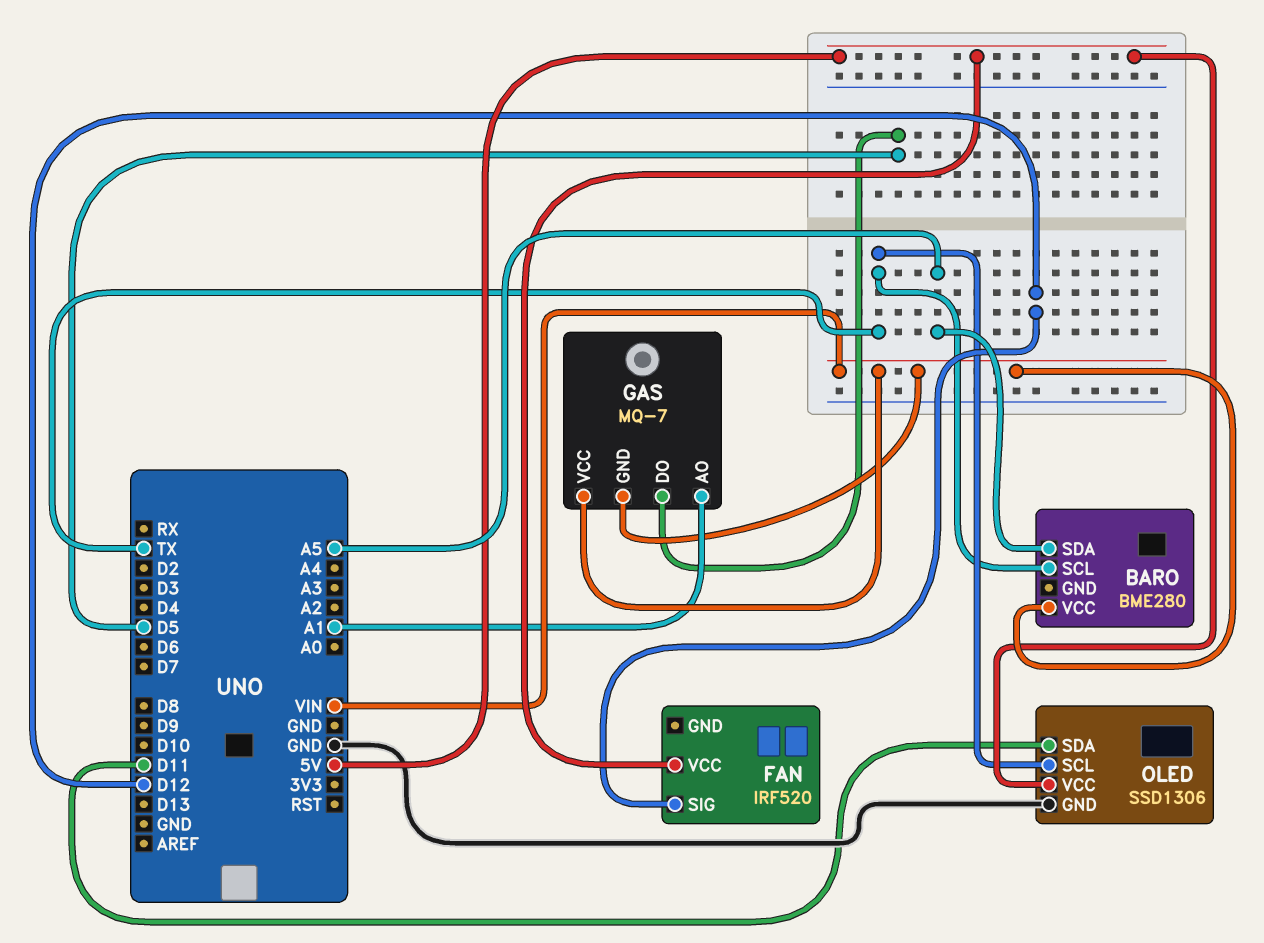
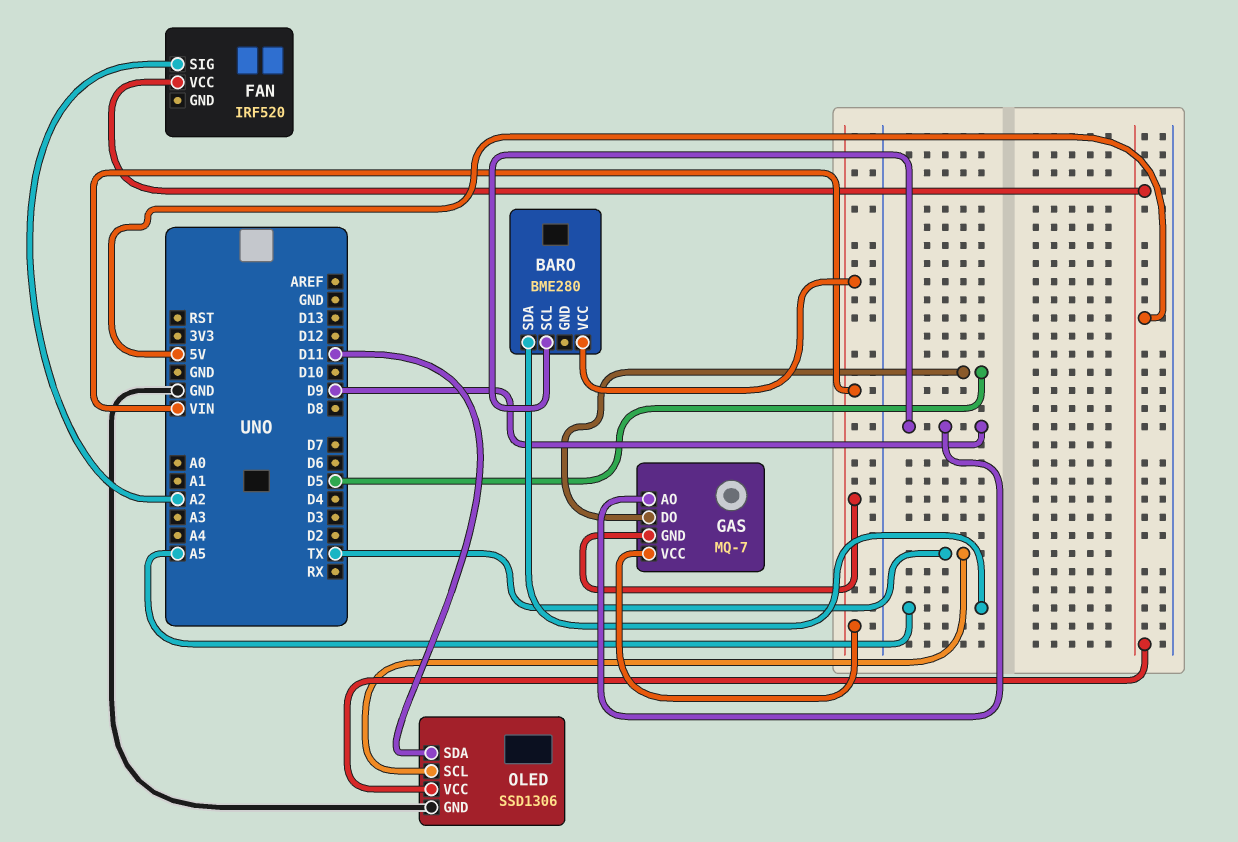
BARO pin SCL: TX -> D9
FAN pin SIG: D12 -> A2
GAS pin AO: A1 -> D9

